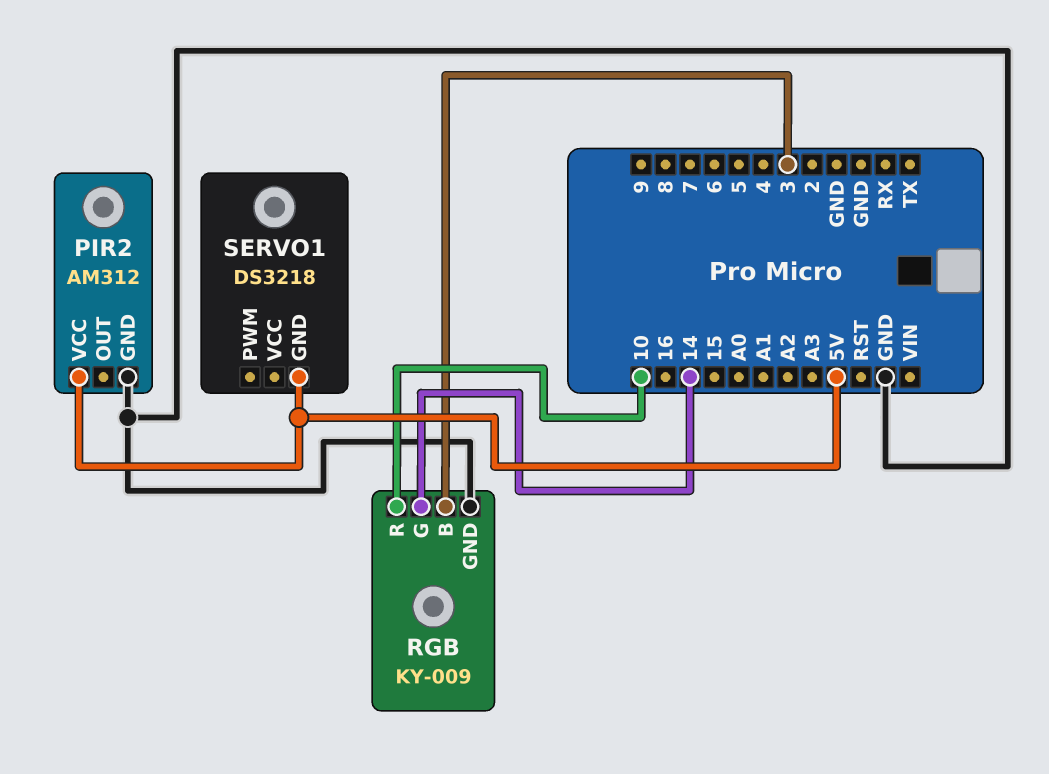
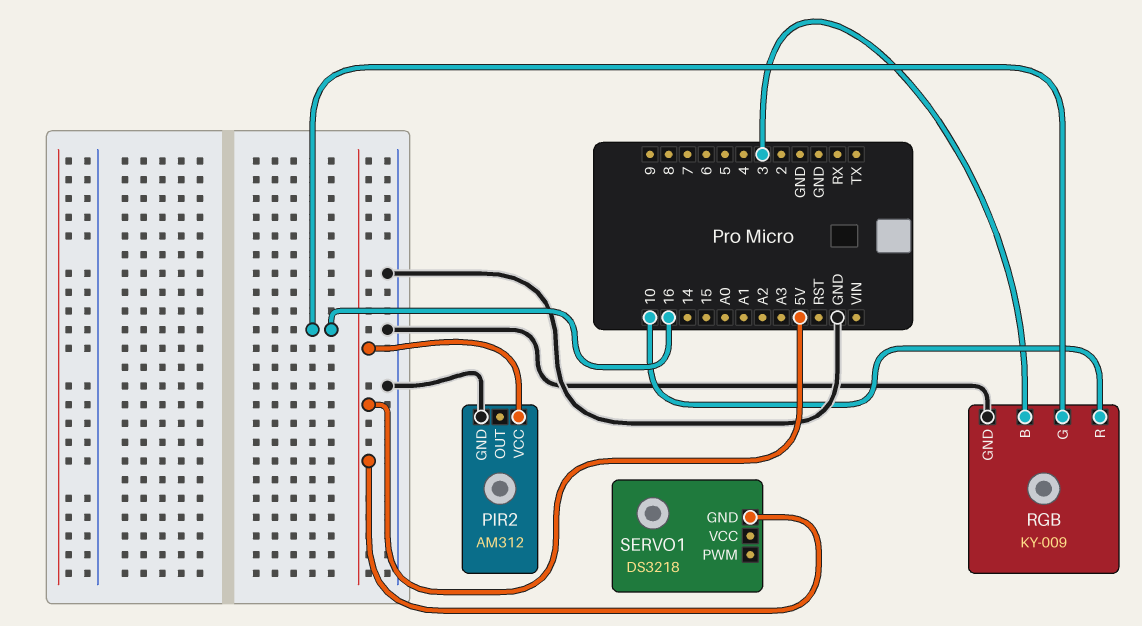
RGB pin G: 14 -> 16

